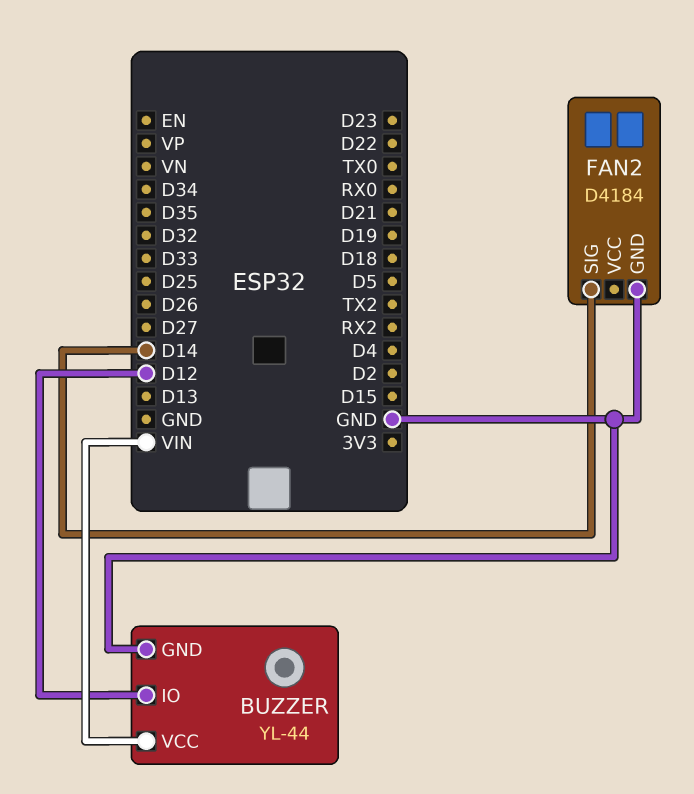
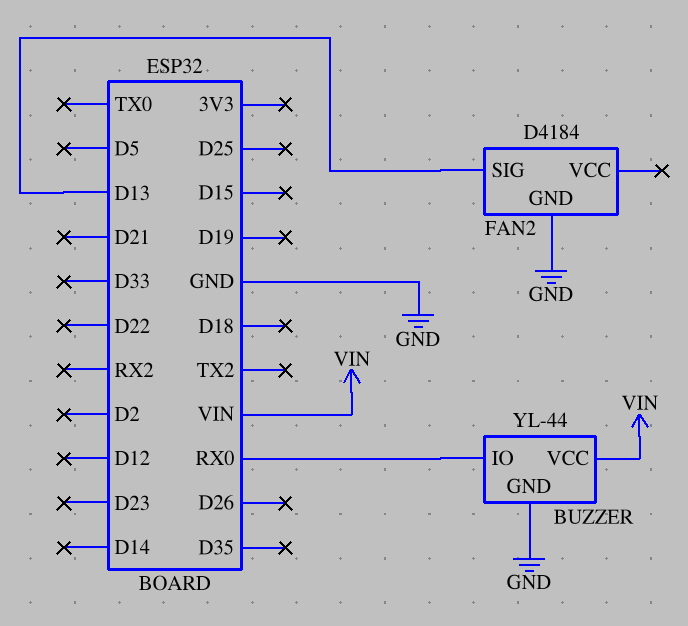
BUZZER pin IO: D12 -> RX0
FAN2 pin SIG: D14 -> D13

